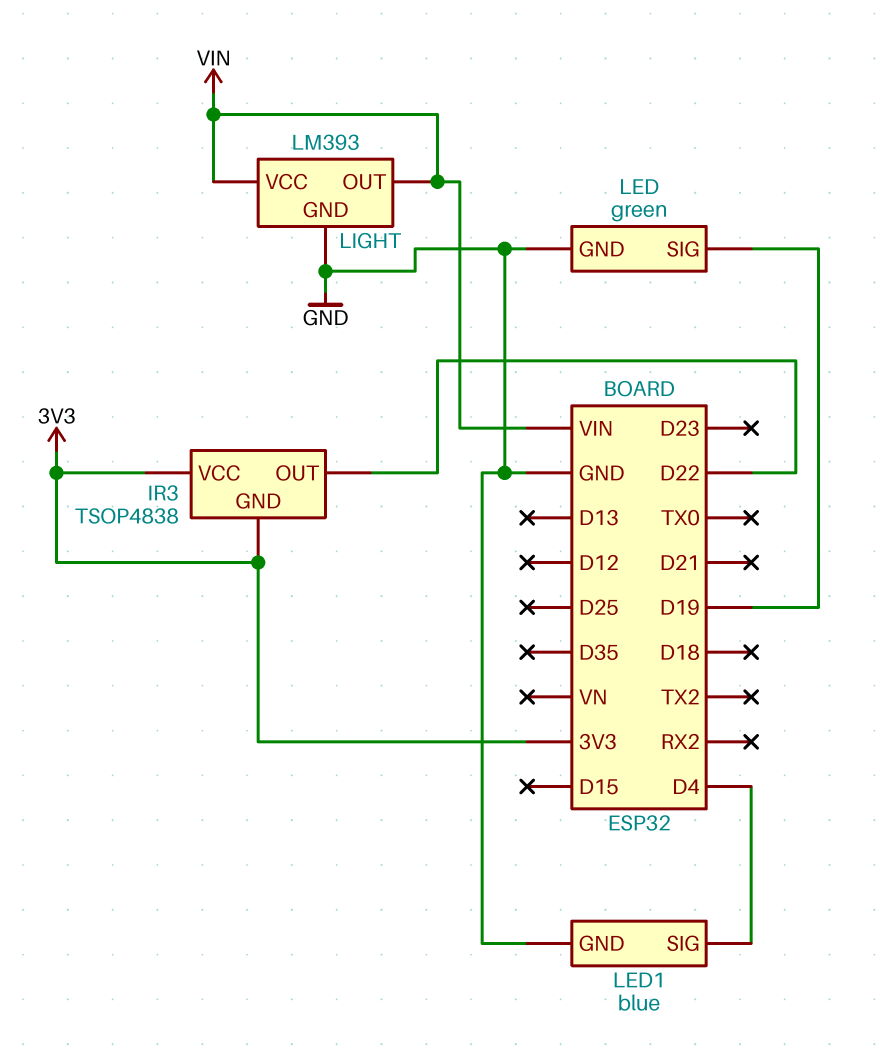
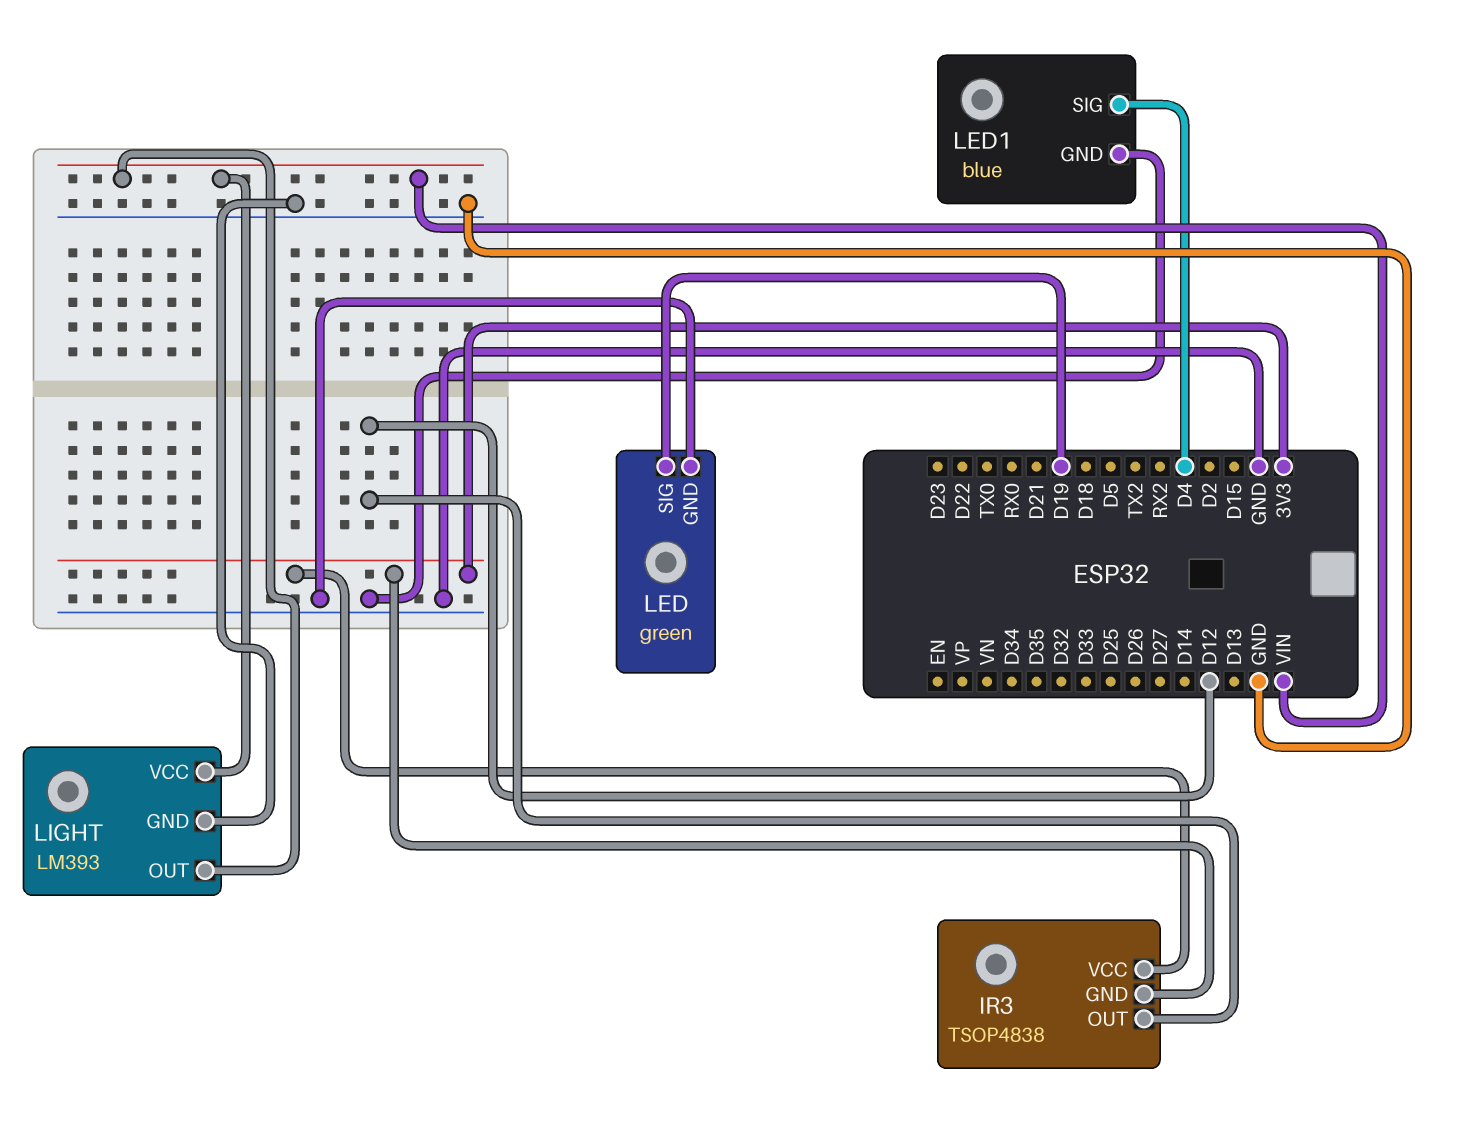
IR3 pin OUT: D22 -> D12

